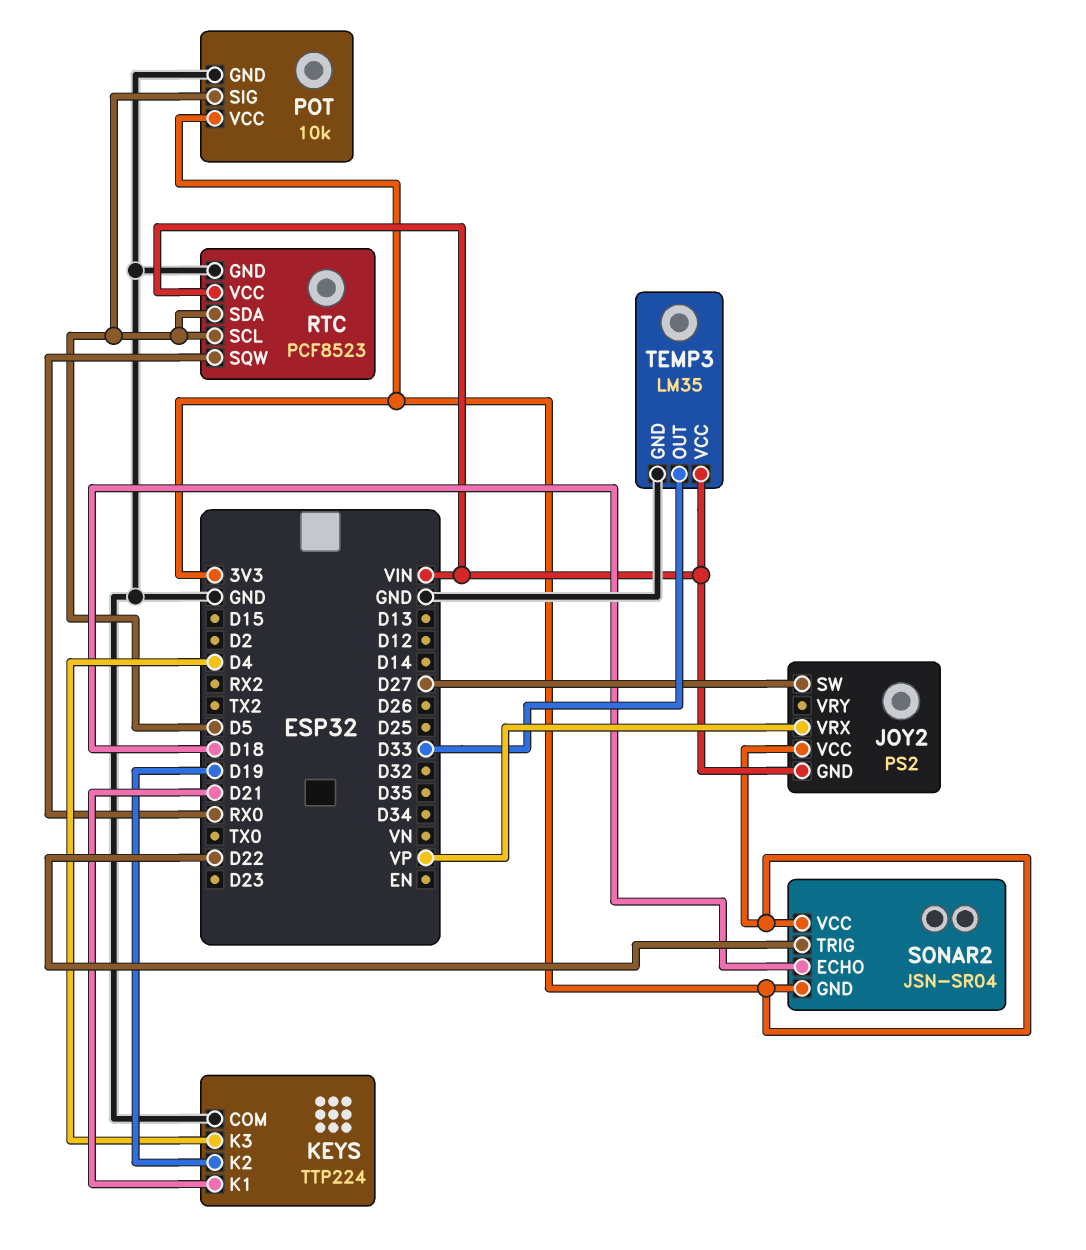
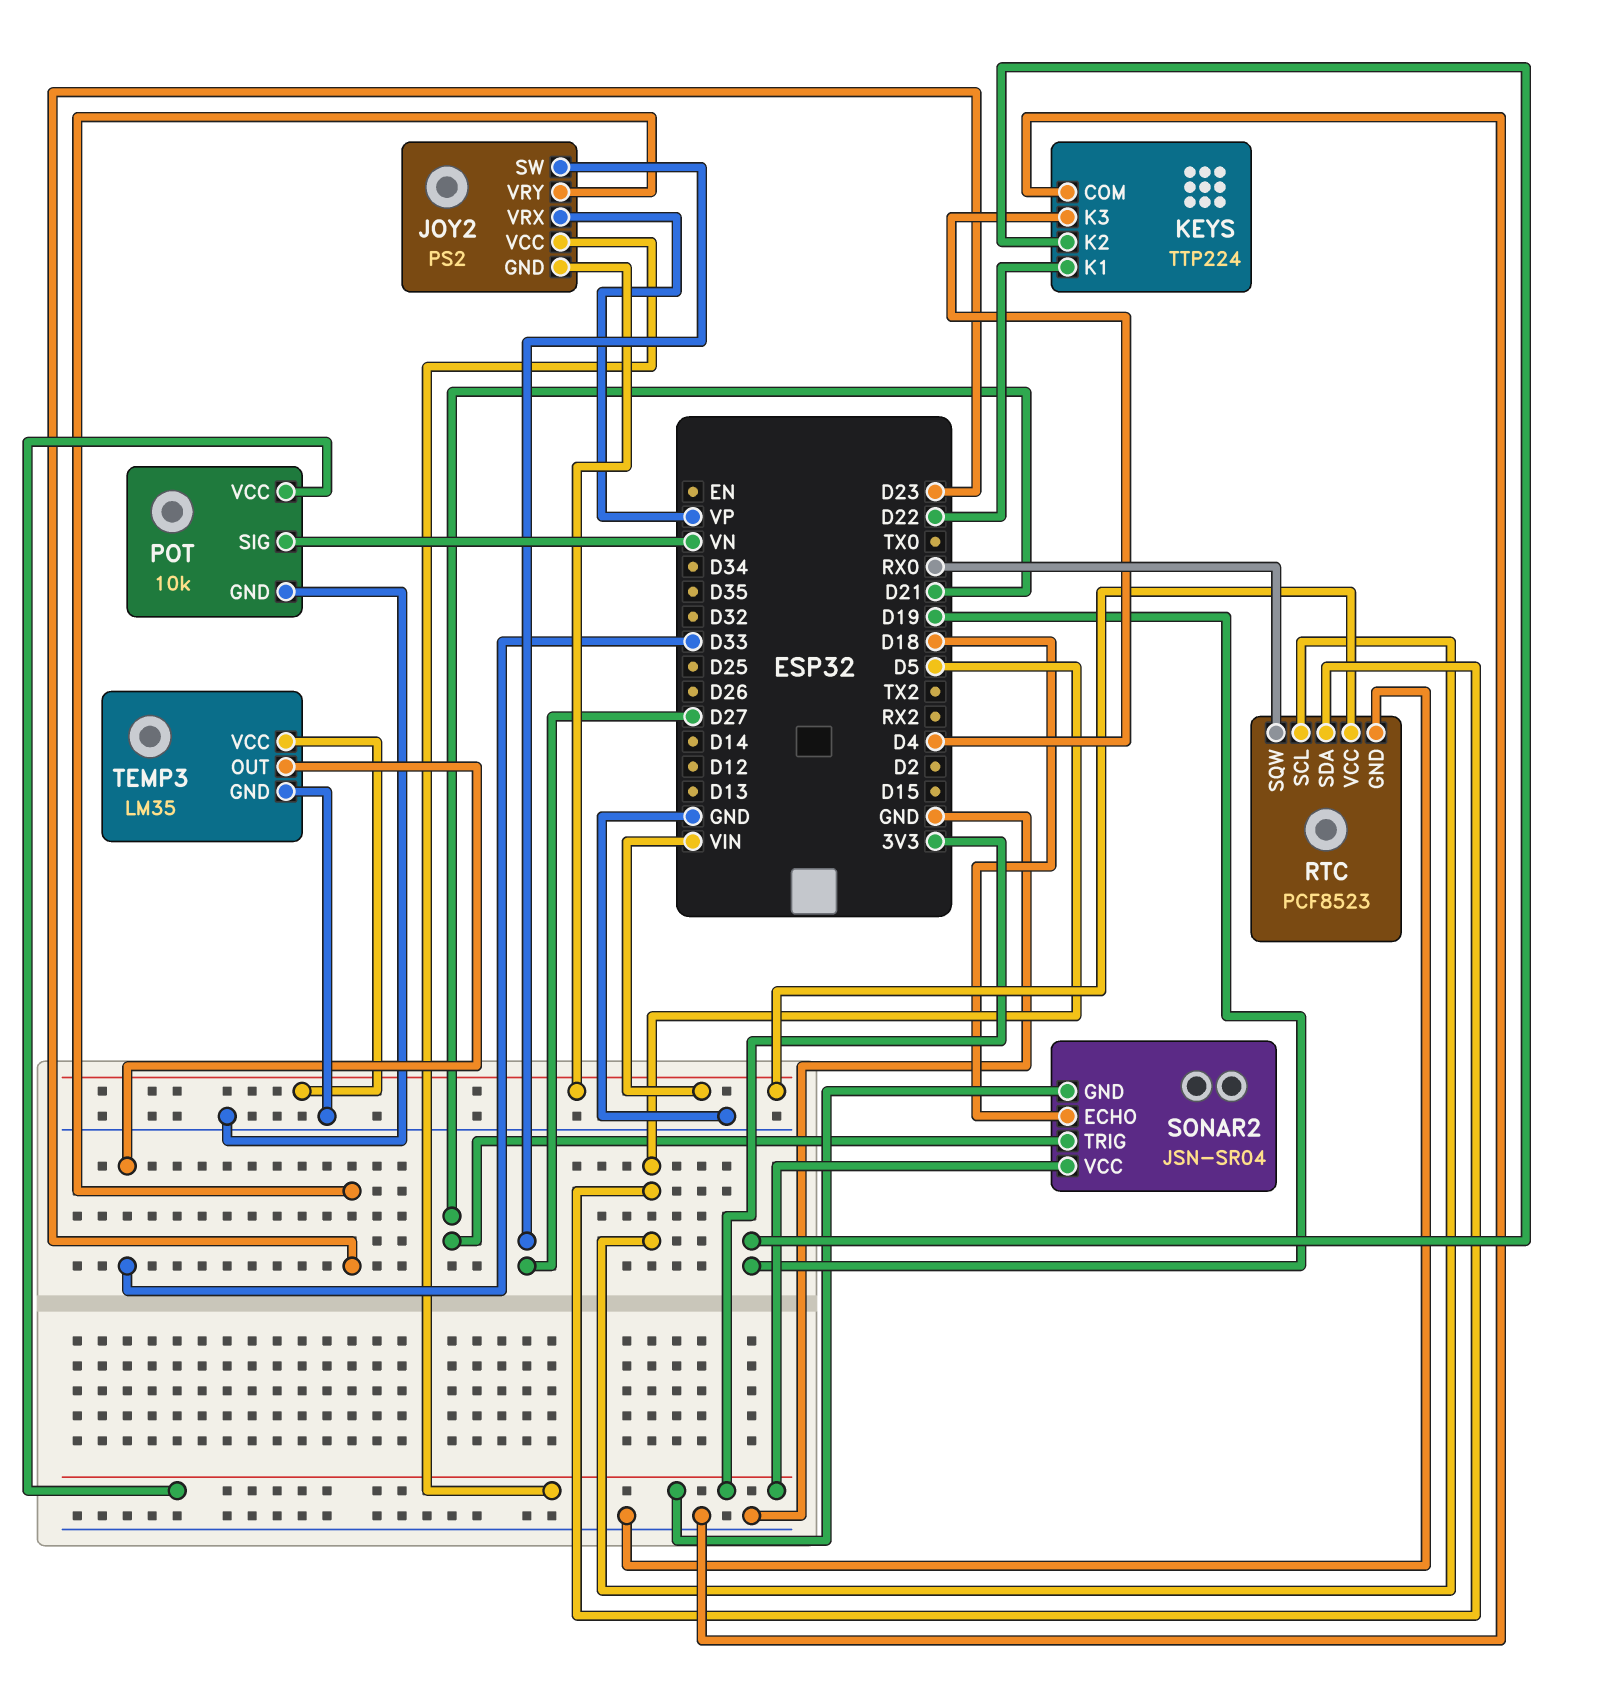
JOY2 pin VRY: none -> D23
KEYS pin K1: D21 -> D22
POT pin SIG: D5 -> VN
SONAR2 pin TRIG: D22 -> D21

